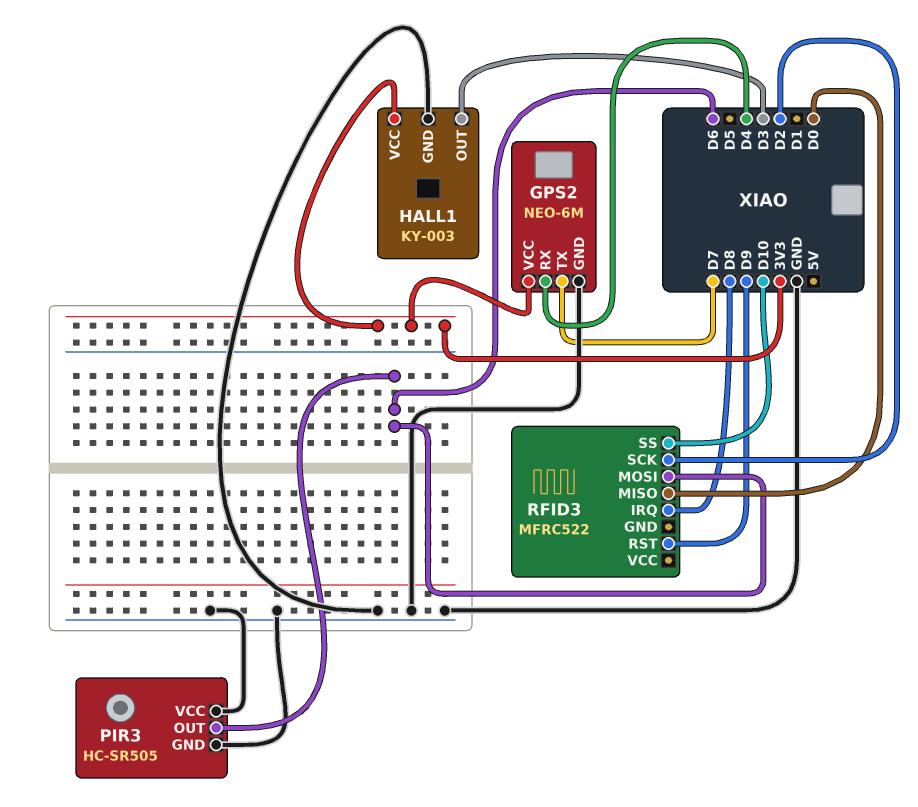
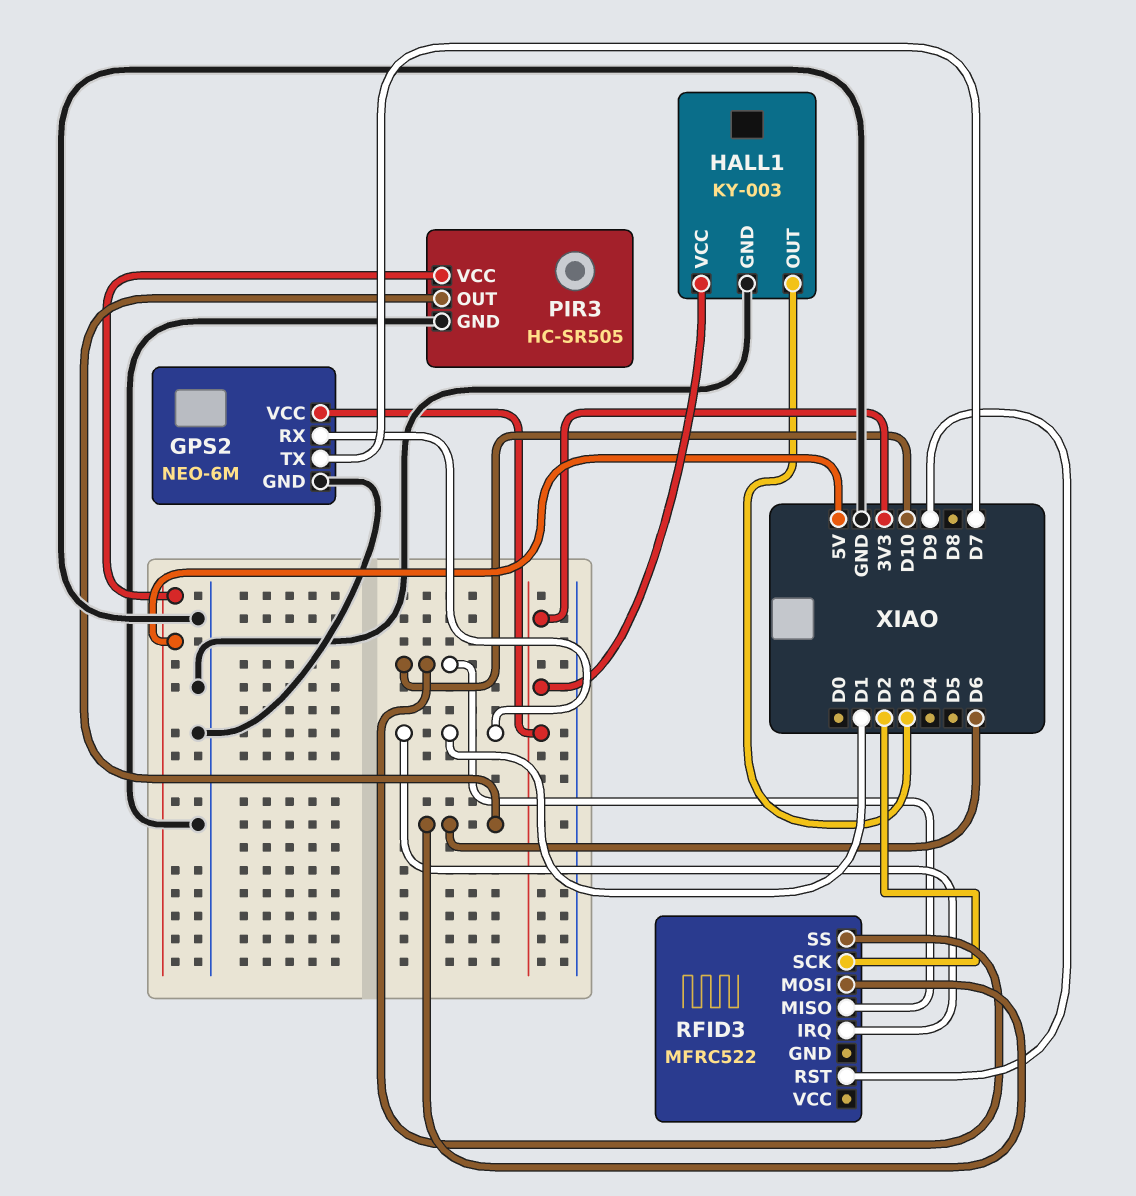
GPS2 pin RX: D4 -> D1
PIR3 pin VCC: GND -> 5V
RFID3 pin IRQ: D8 -> D1
RFID3 pin MISO: D0 -> D10

